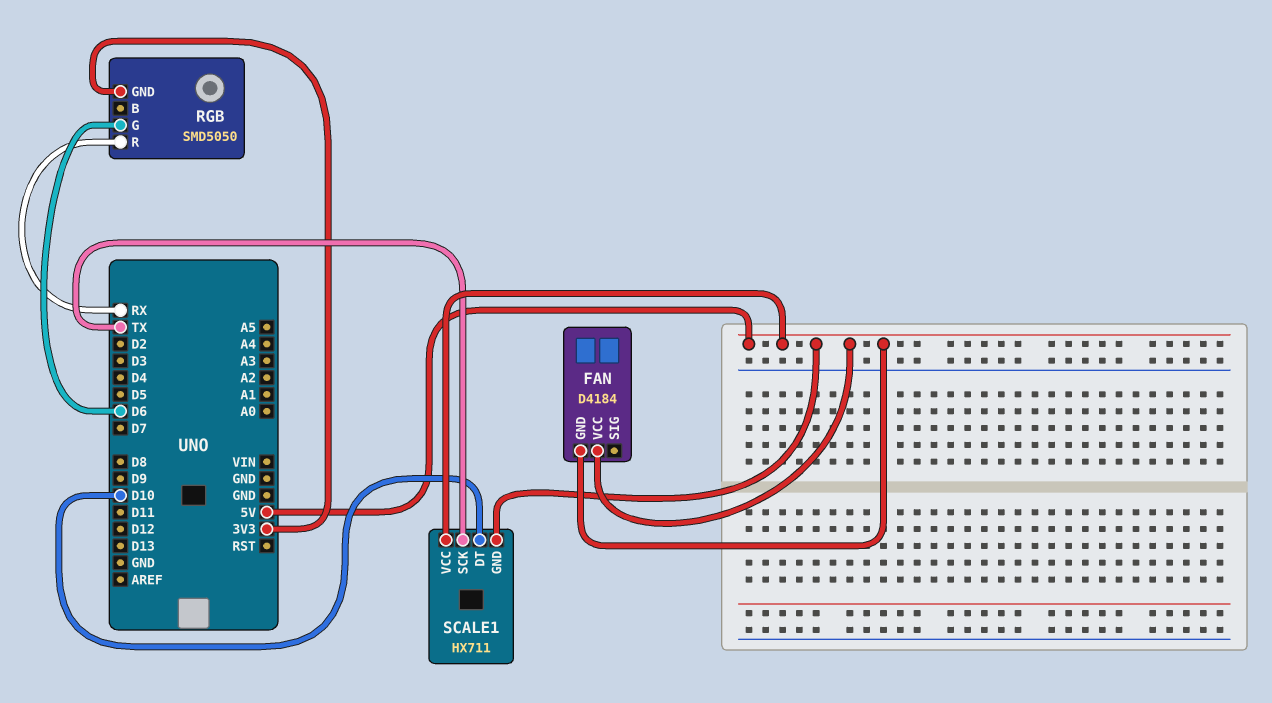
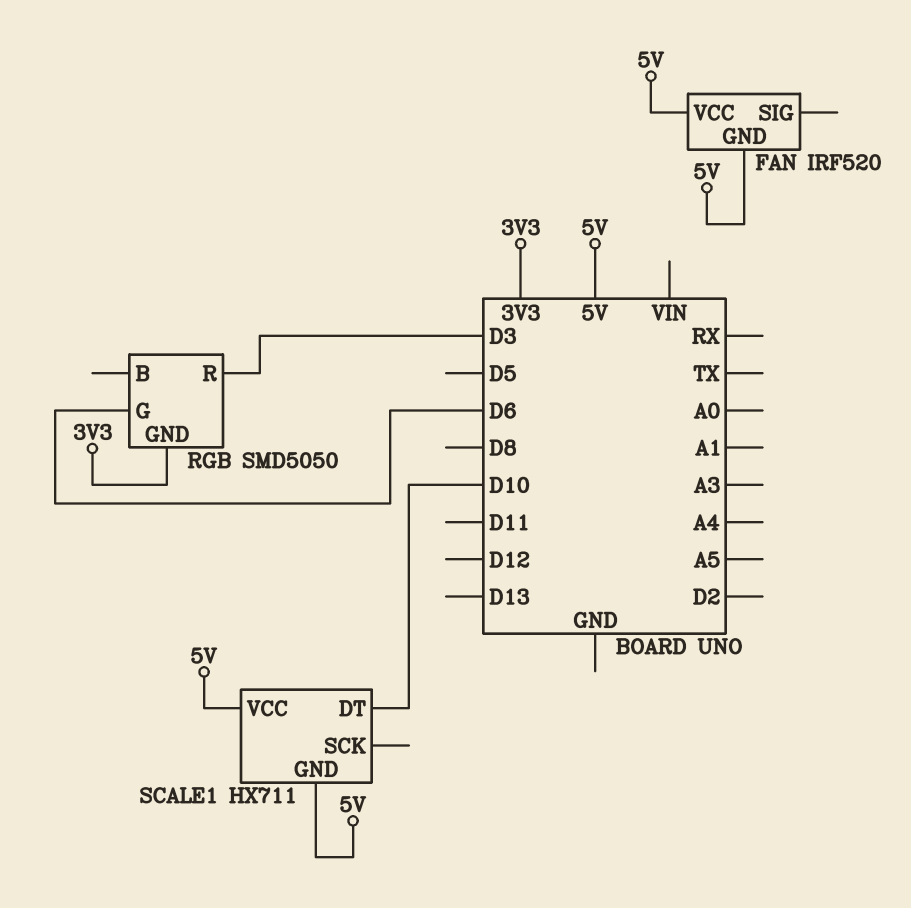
FAN: D4184 -> IRF520
RGB pin R: RX -> D3
SCALE1 pin SCK: TX -> none

